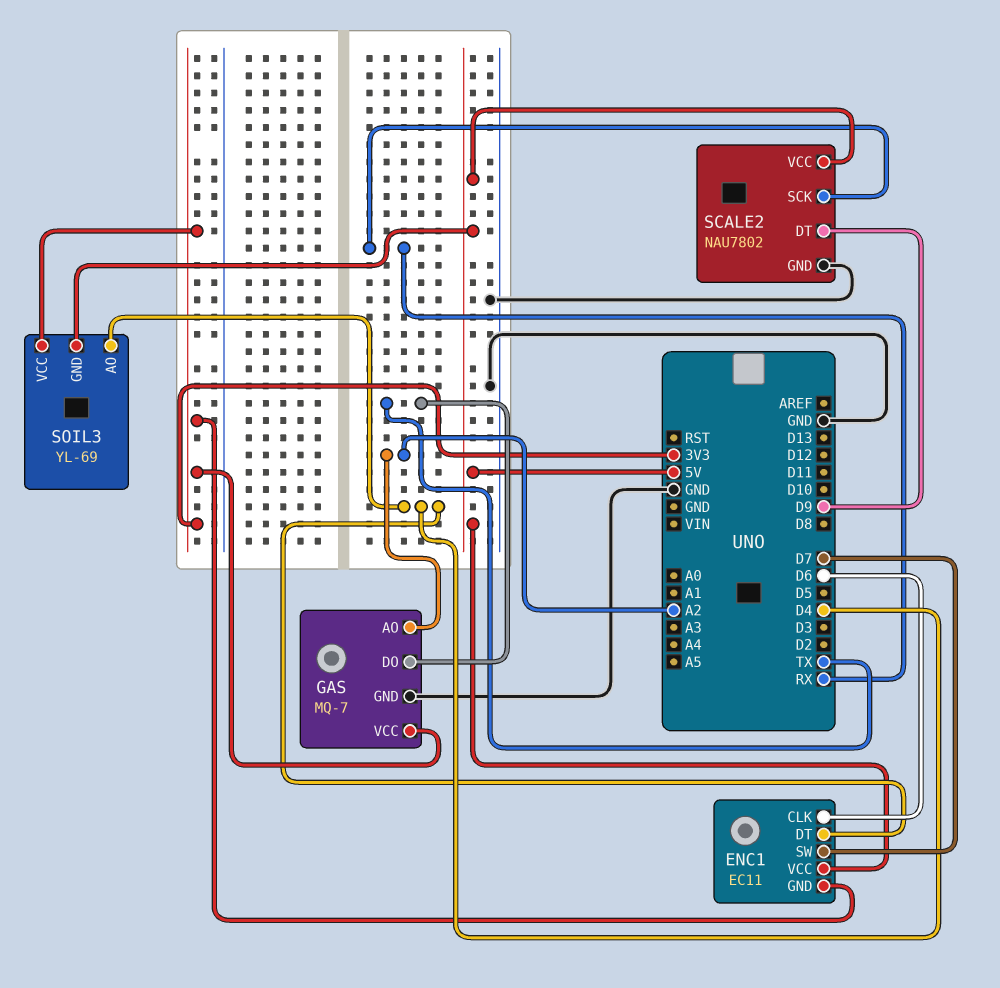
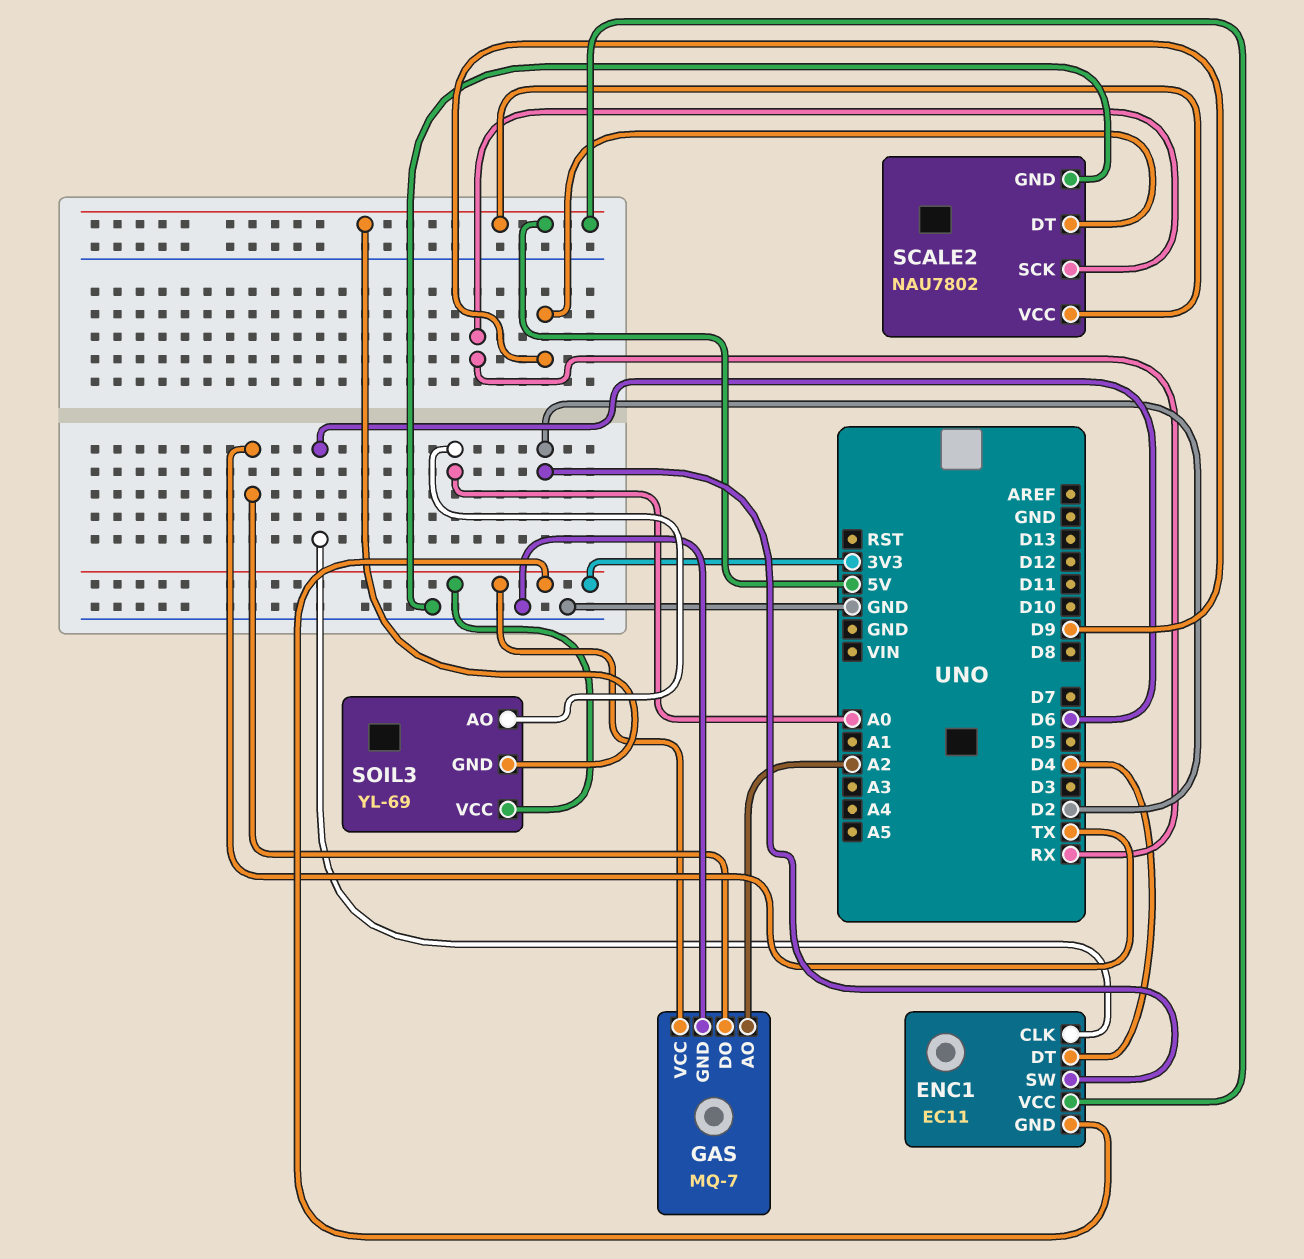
ENC1 pin SW: D7 -> D2
SOIL3 pin AO: D4 -> A0

